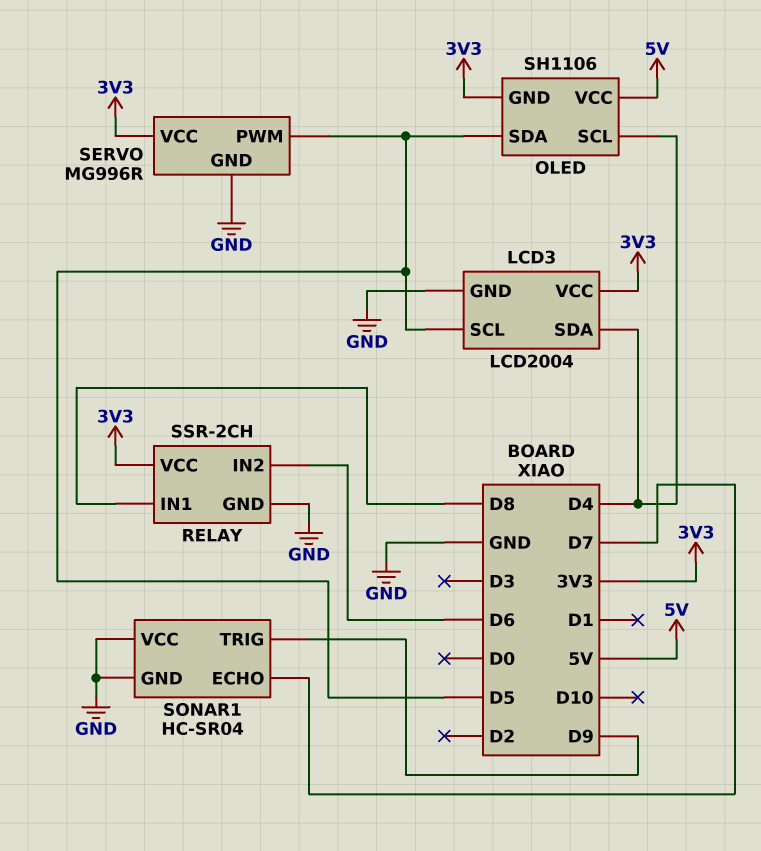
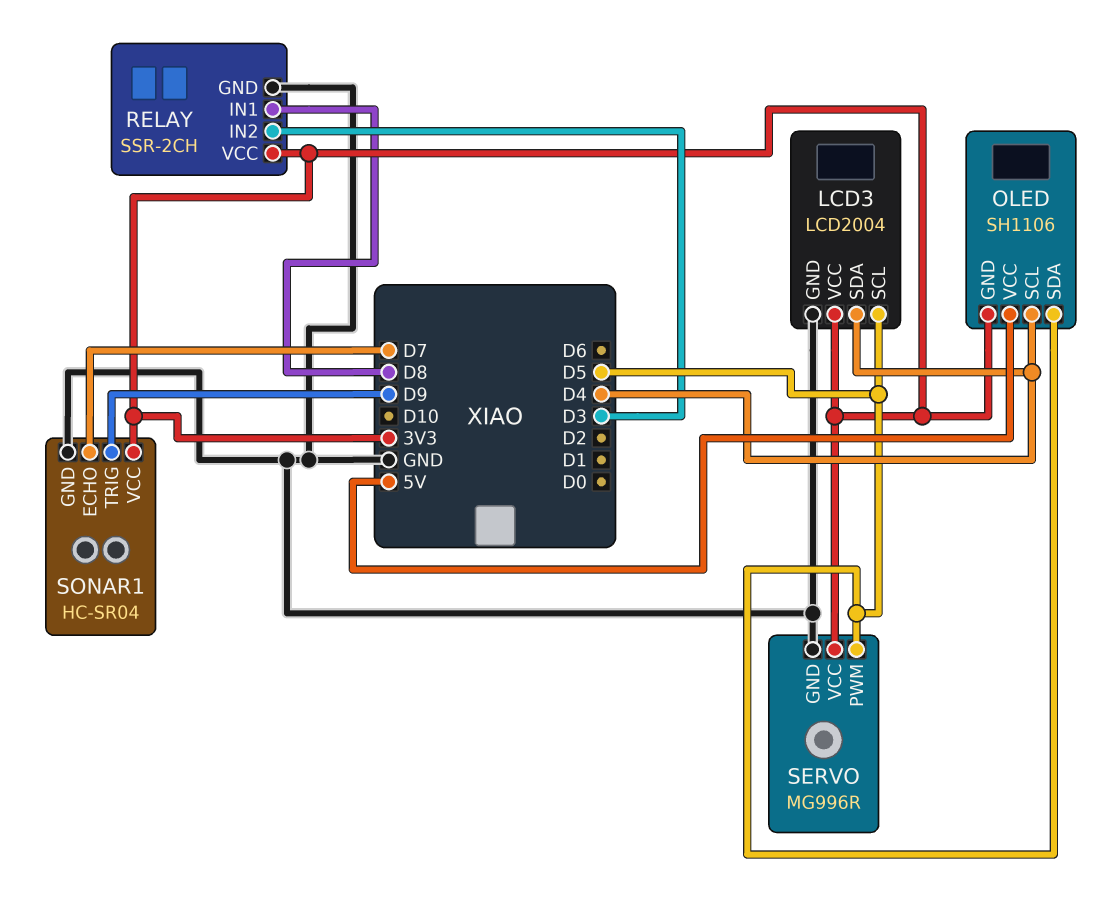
RELAY pin IN2: D6 -> D3
SONAR1 pin VCC: GND -> 3V3

